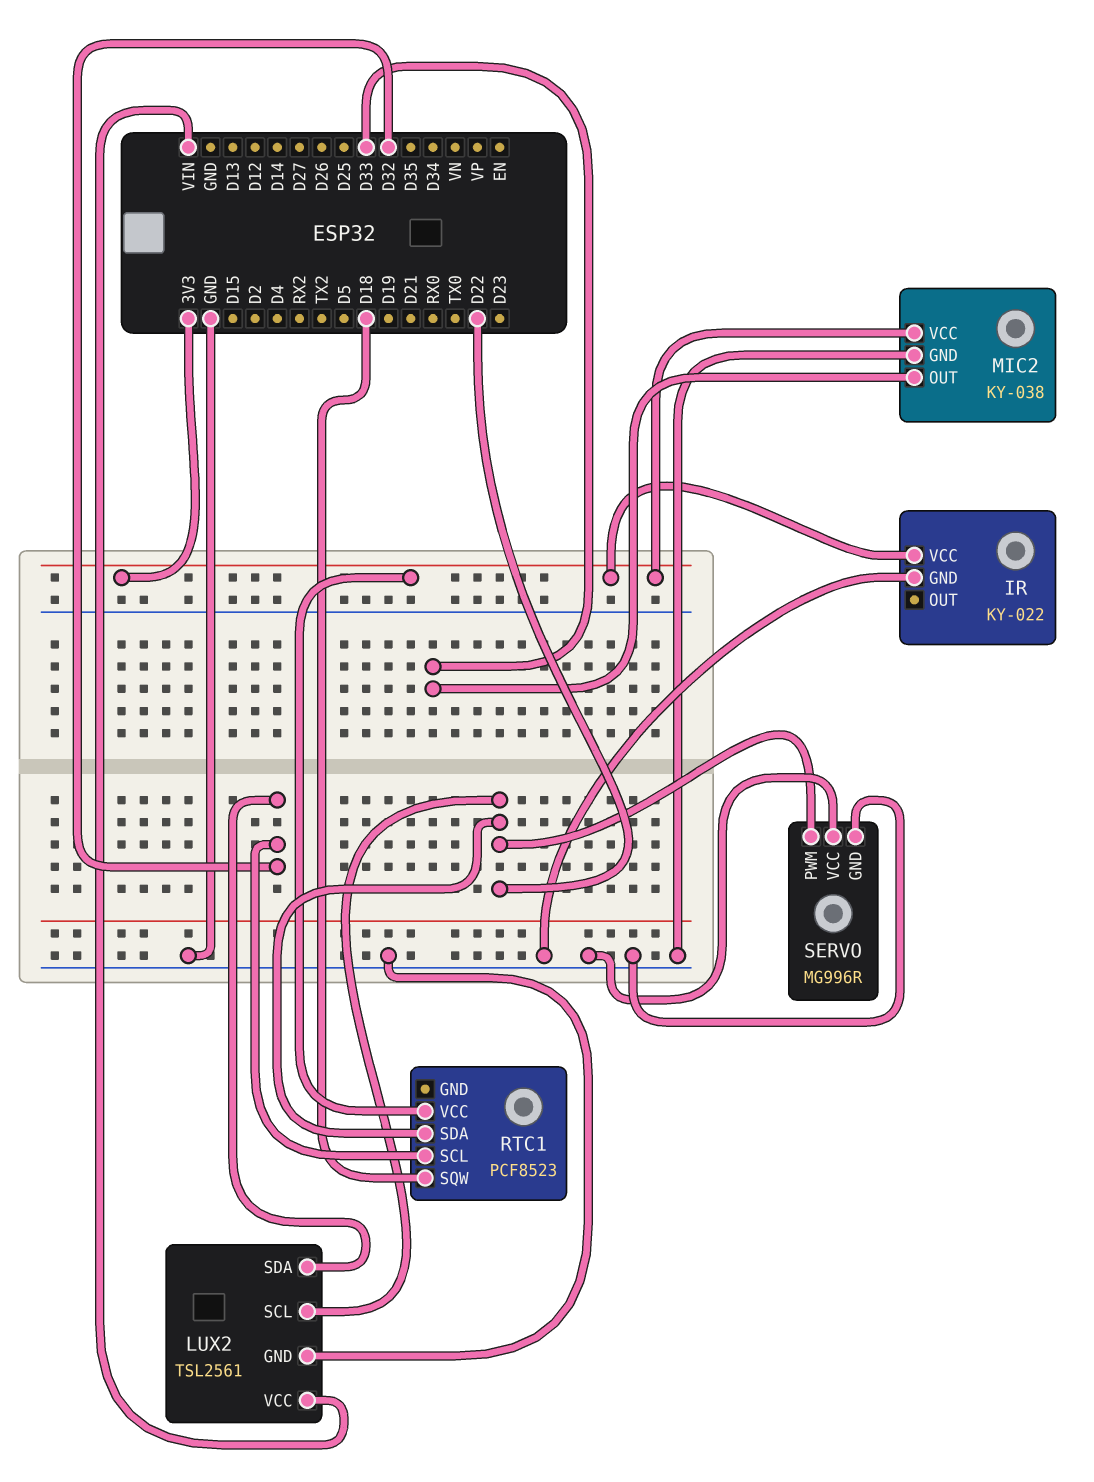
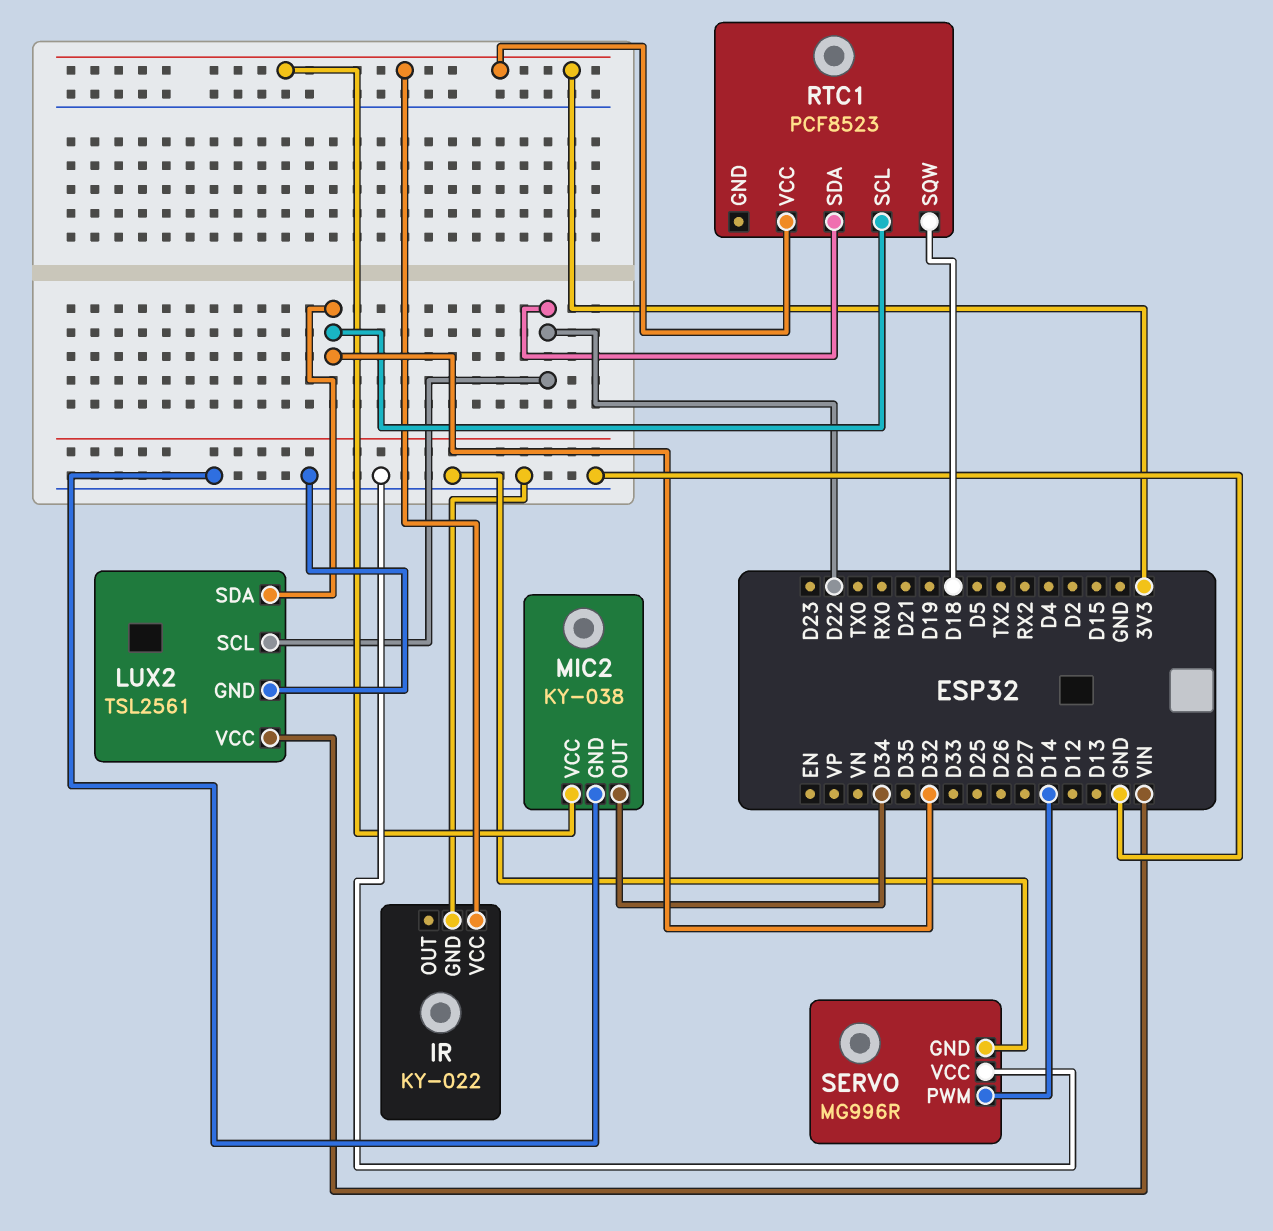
MIC2 pin OUT: D33 -> D34
SERVO pin PWM: D22 -> D14

